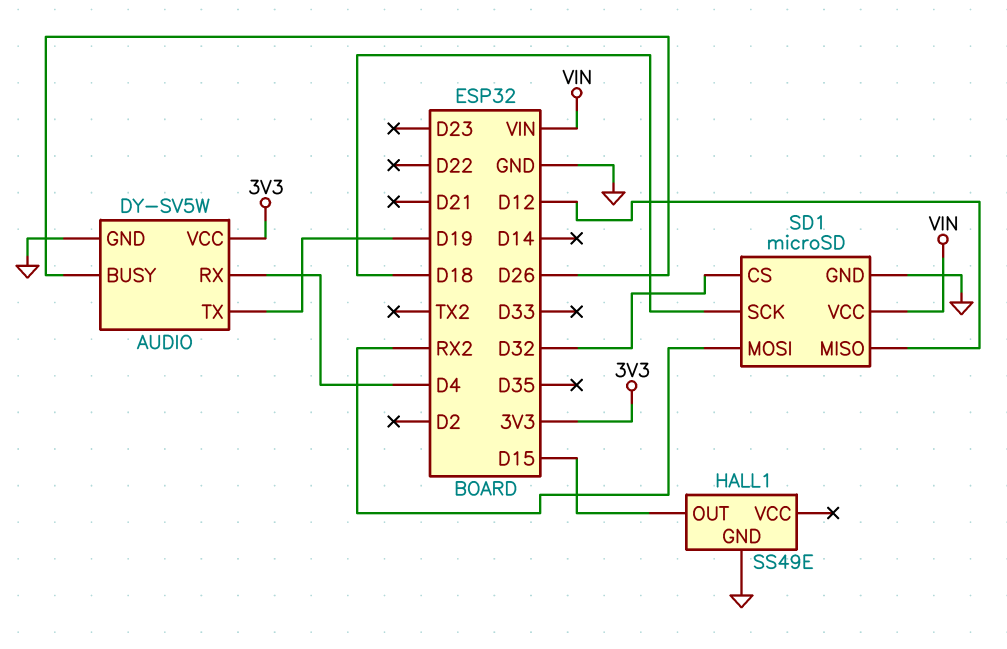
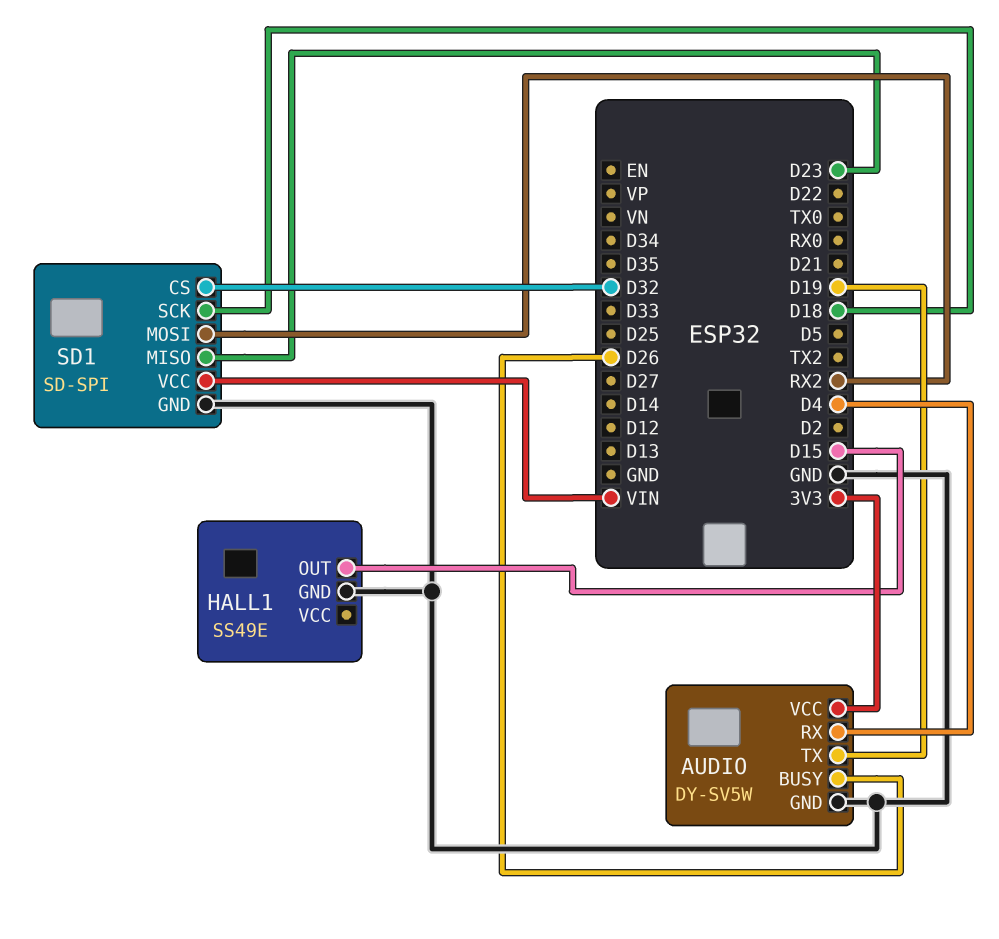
SD1: microSD -> SD-SPI
SD1 pin MISO: D12 -> D23

